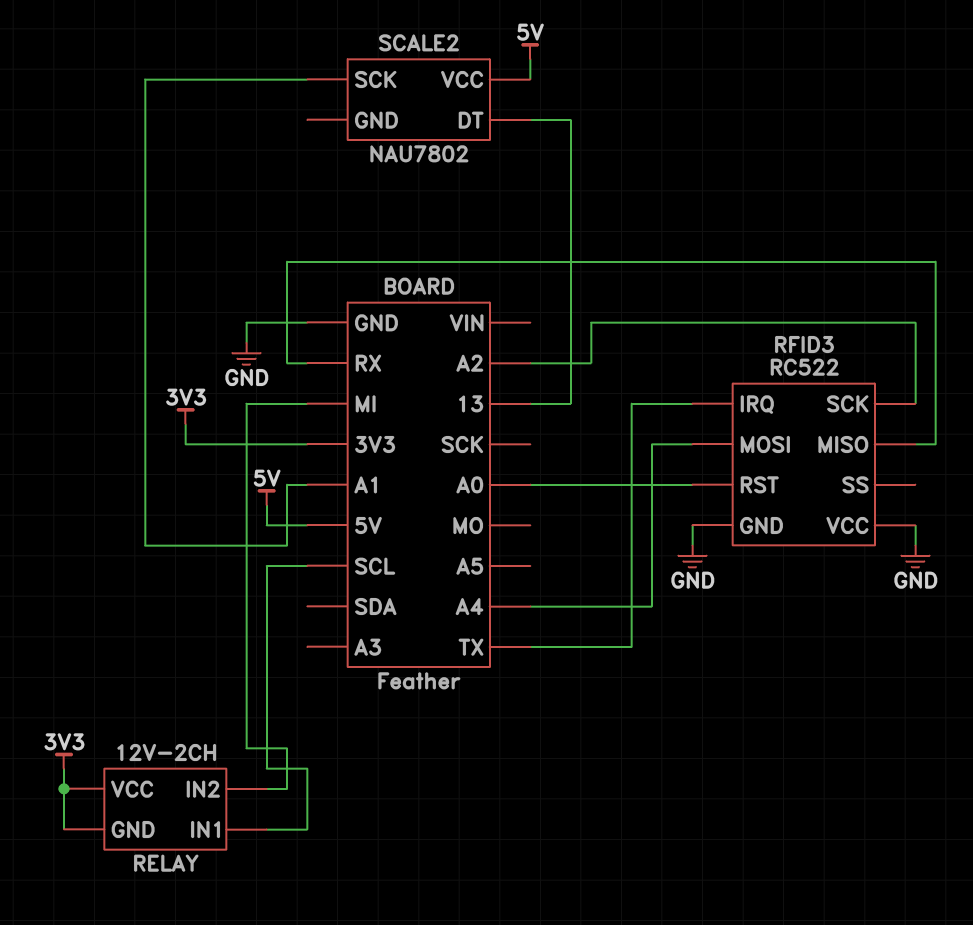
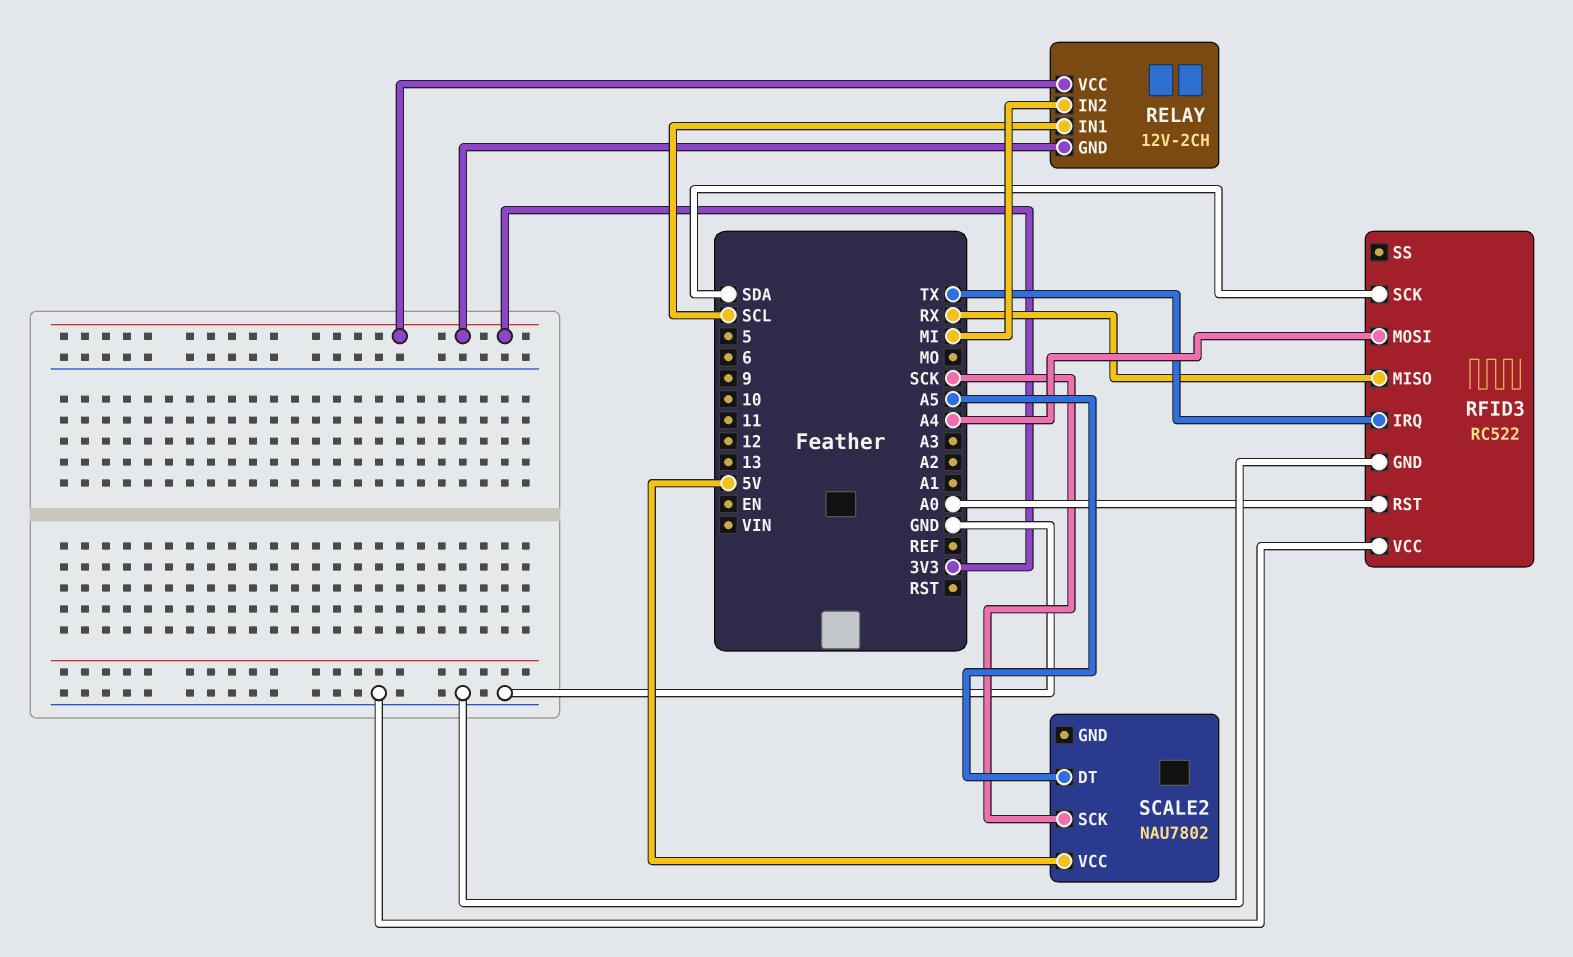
RFID3 pin SCK: A2 -> SDA
SCALE2 pin DT: 13 -> A5
SCALE2 pin SCK: A1 -> SCK

